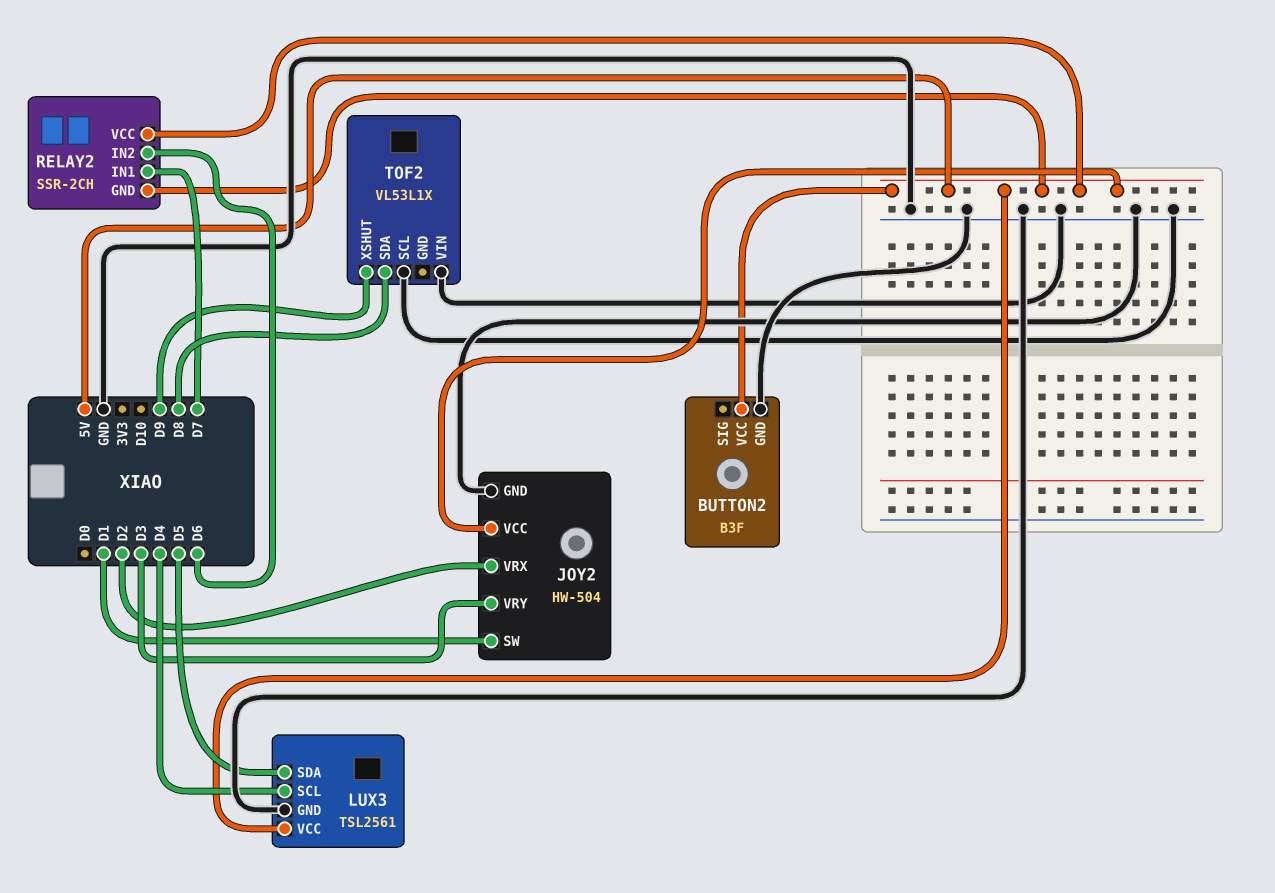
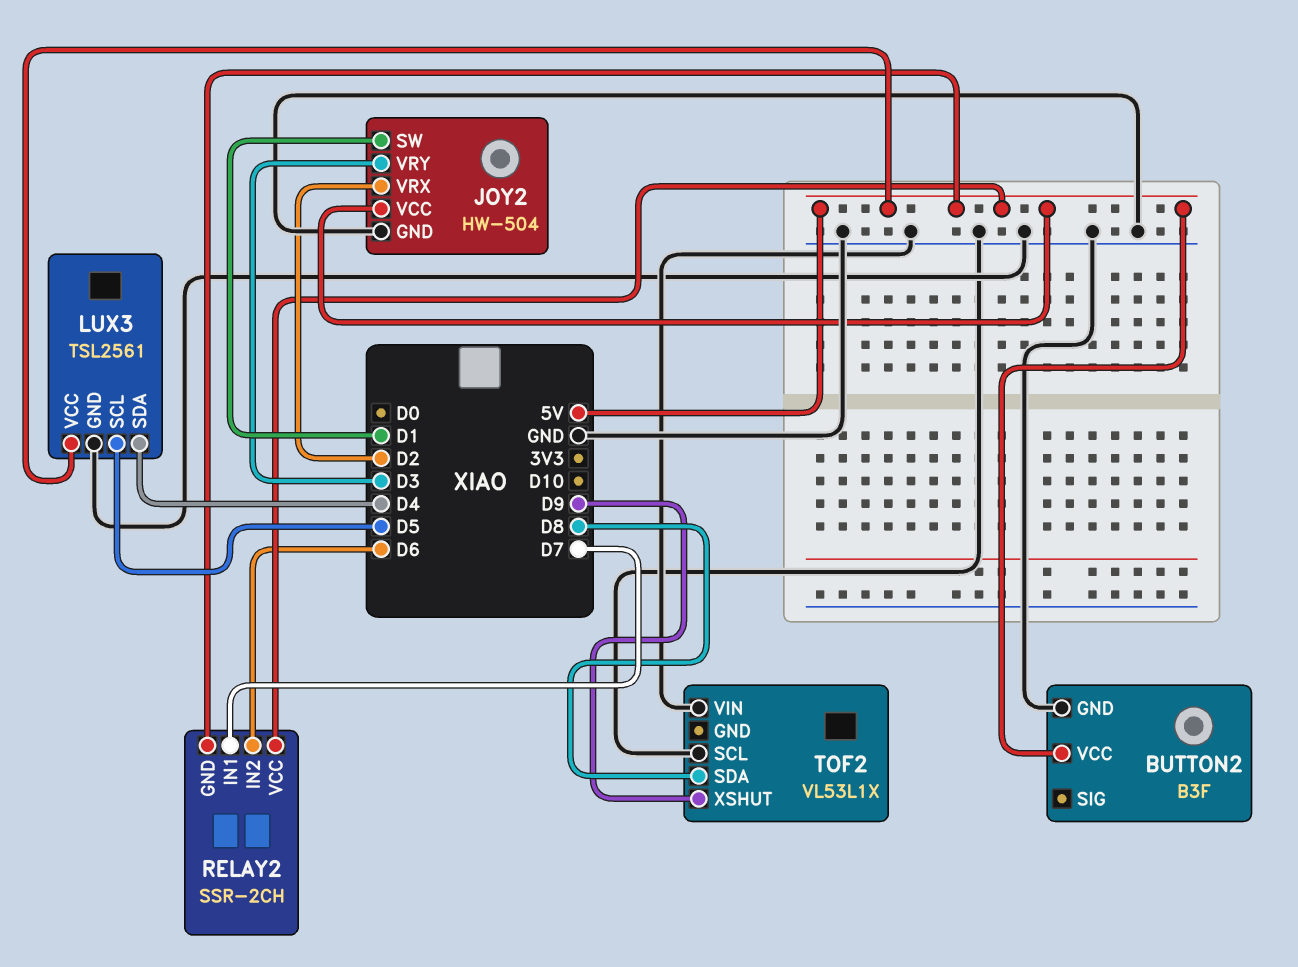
LUX3 pin SCL: D4 -> D5
LUX3 pin SDA: D5 -> D4

